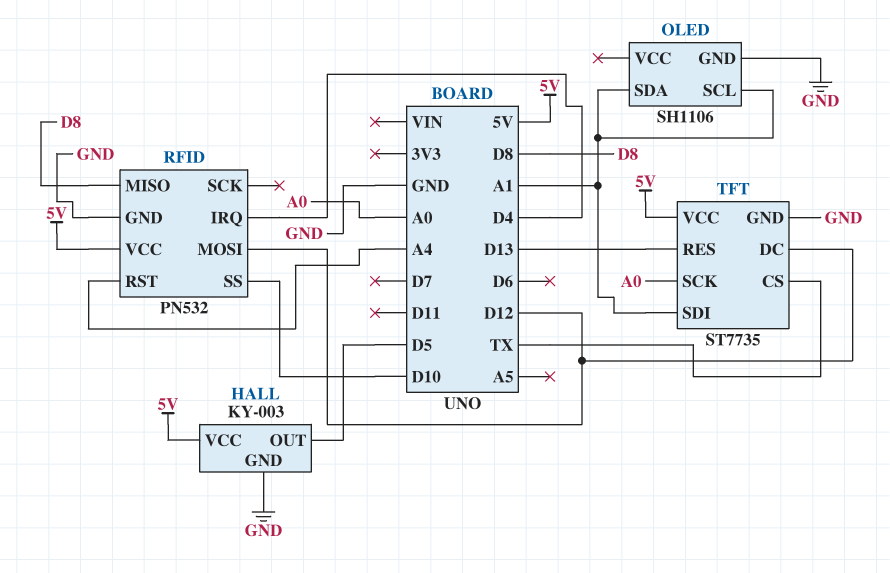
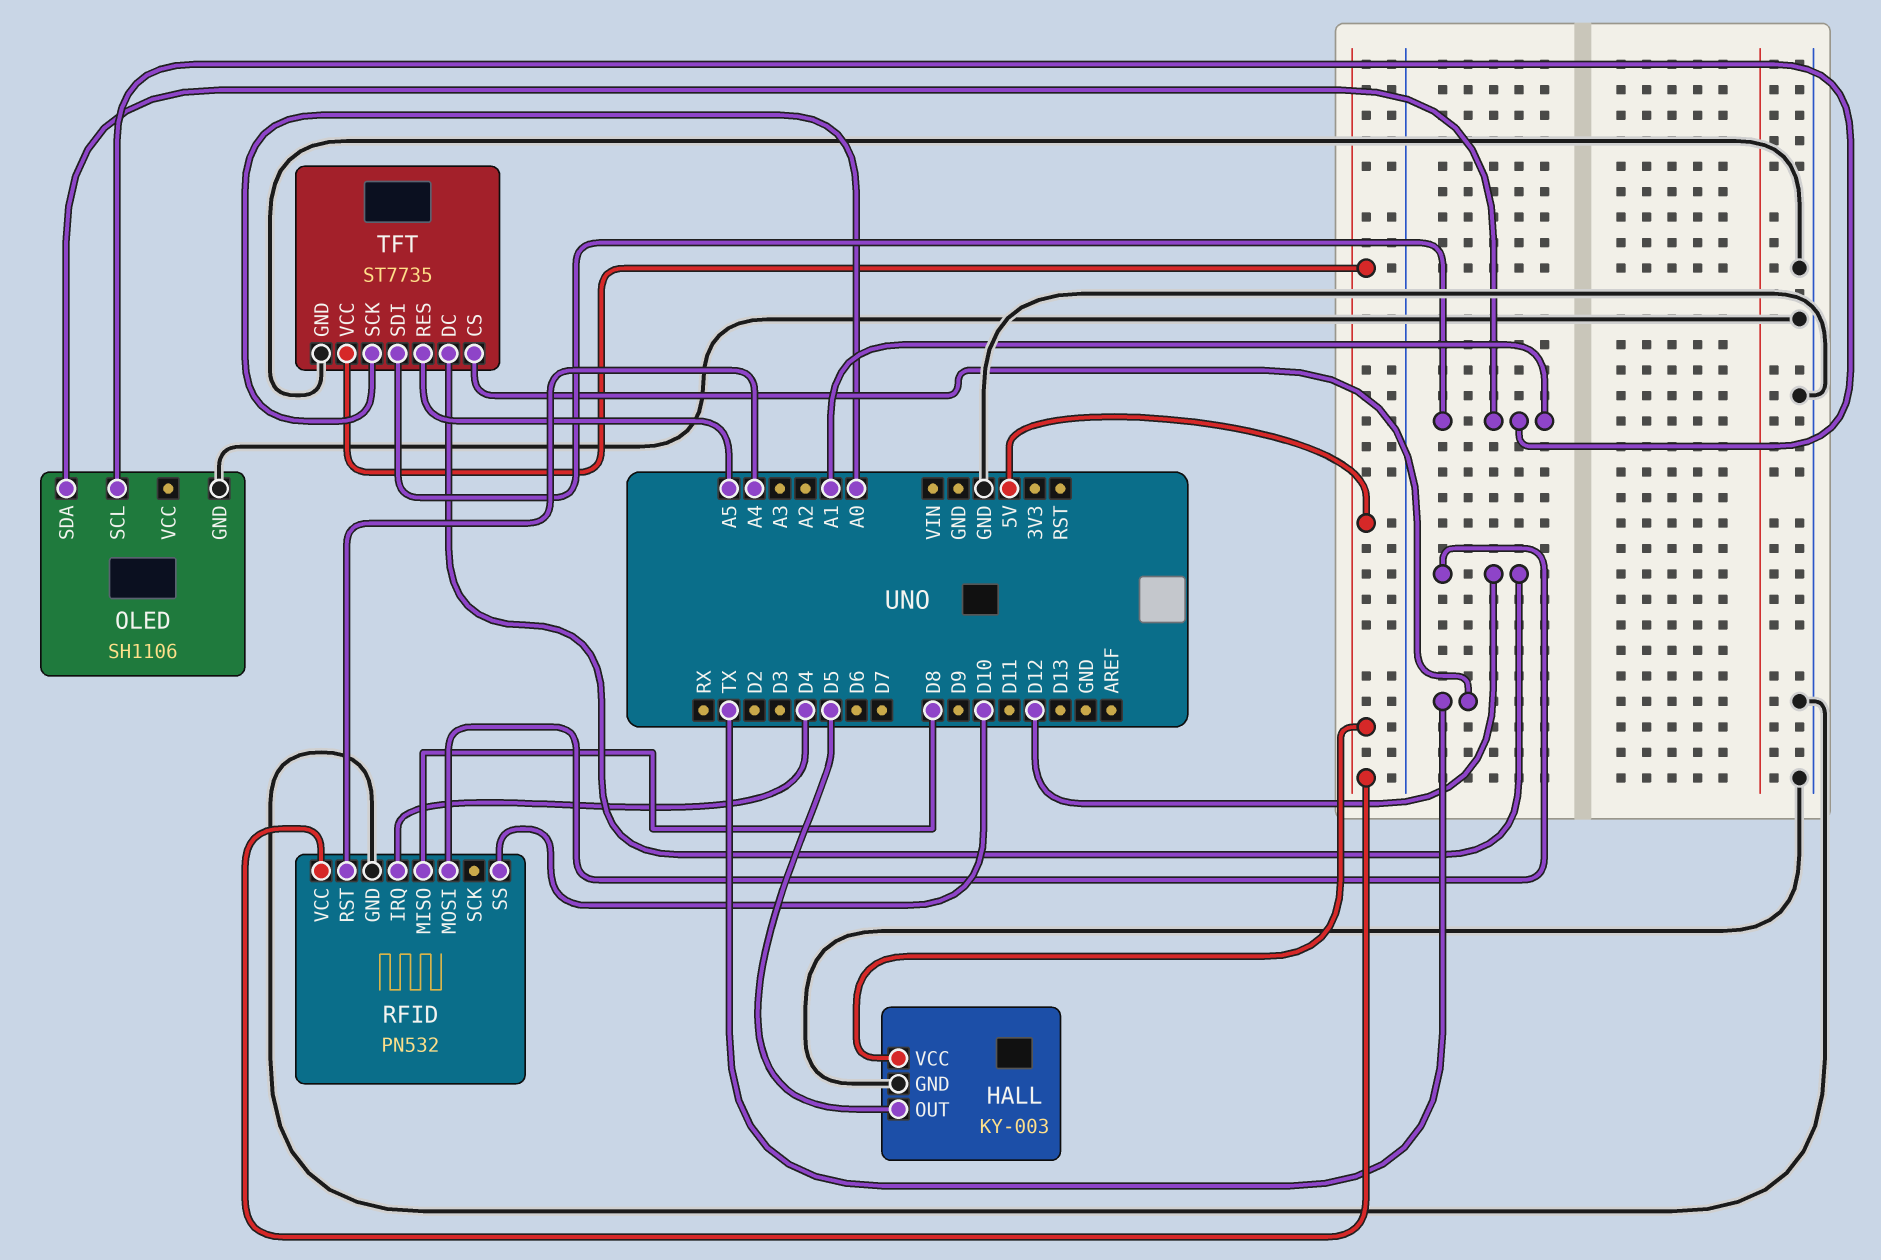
TFT pin RES: D13 -> A5

